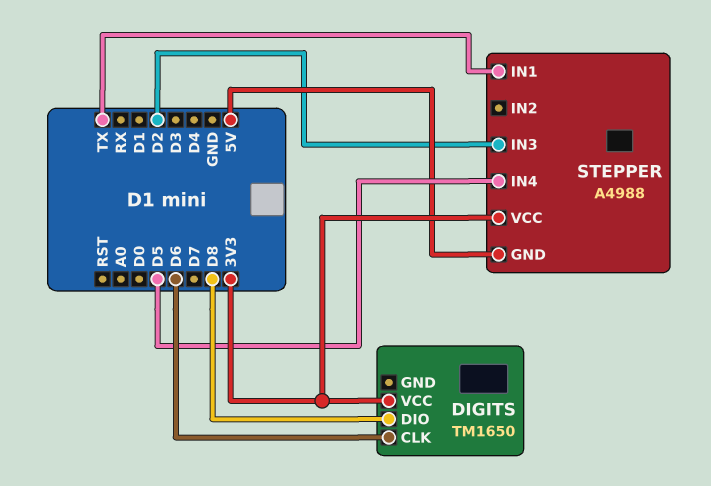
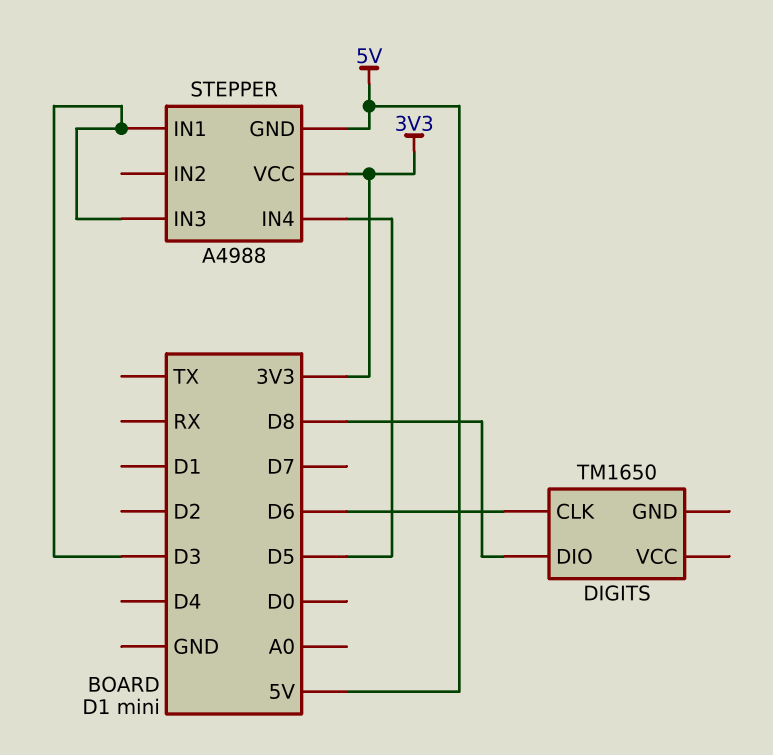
DIGITS pin VCC: 3V3 -> none
STEPPER pin IN1: TX -> D3
STEPPER pin IN3: D2 -> D3

